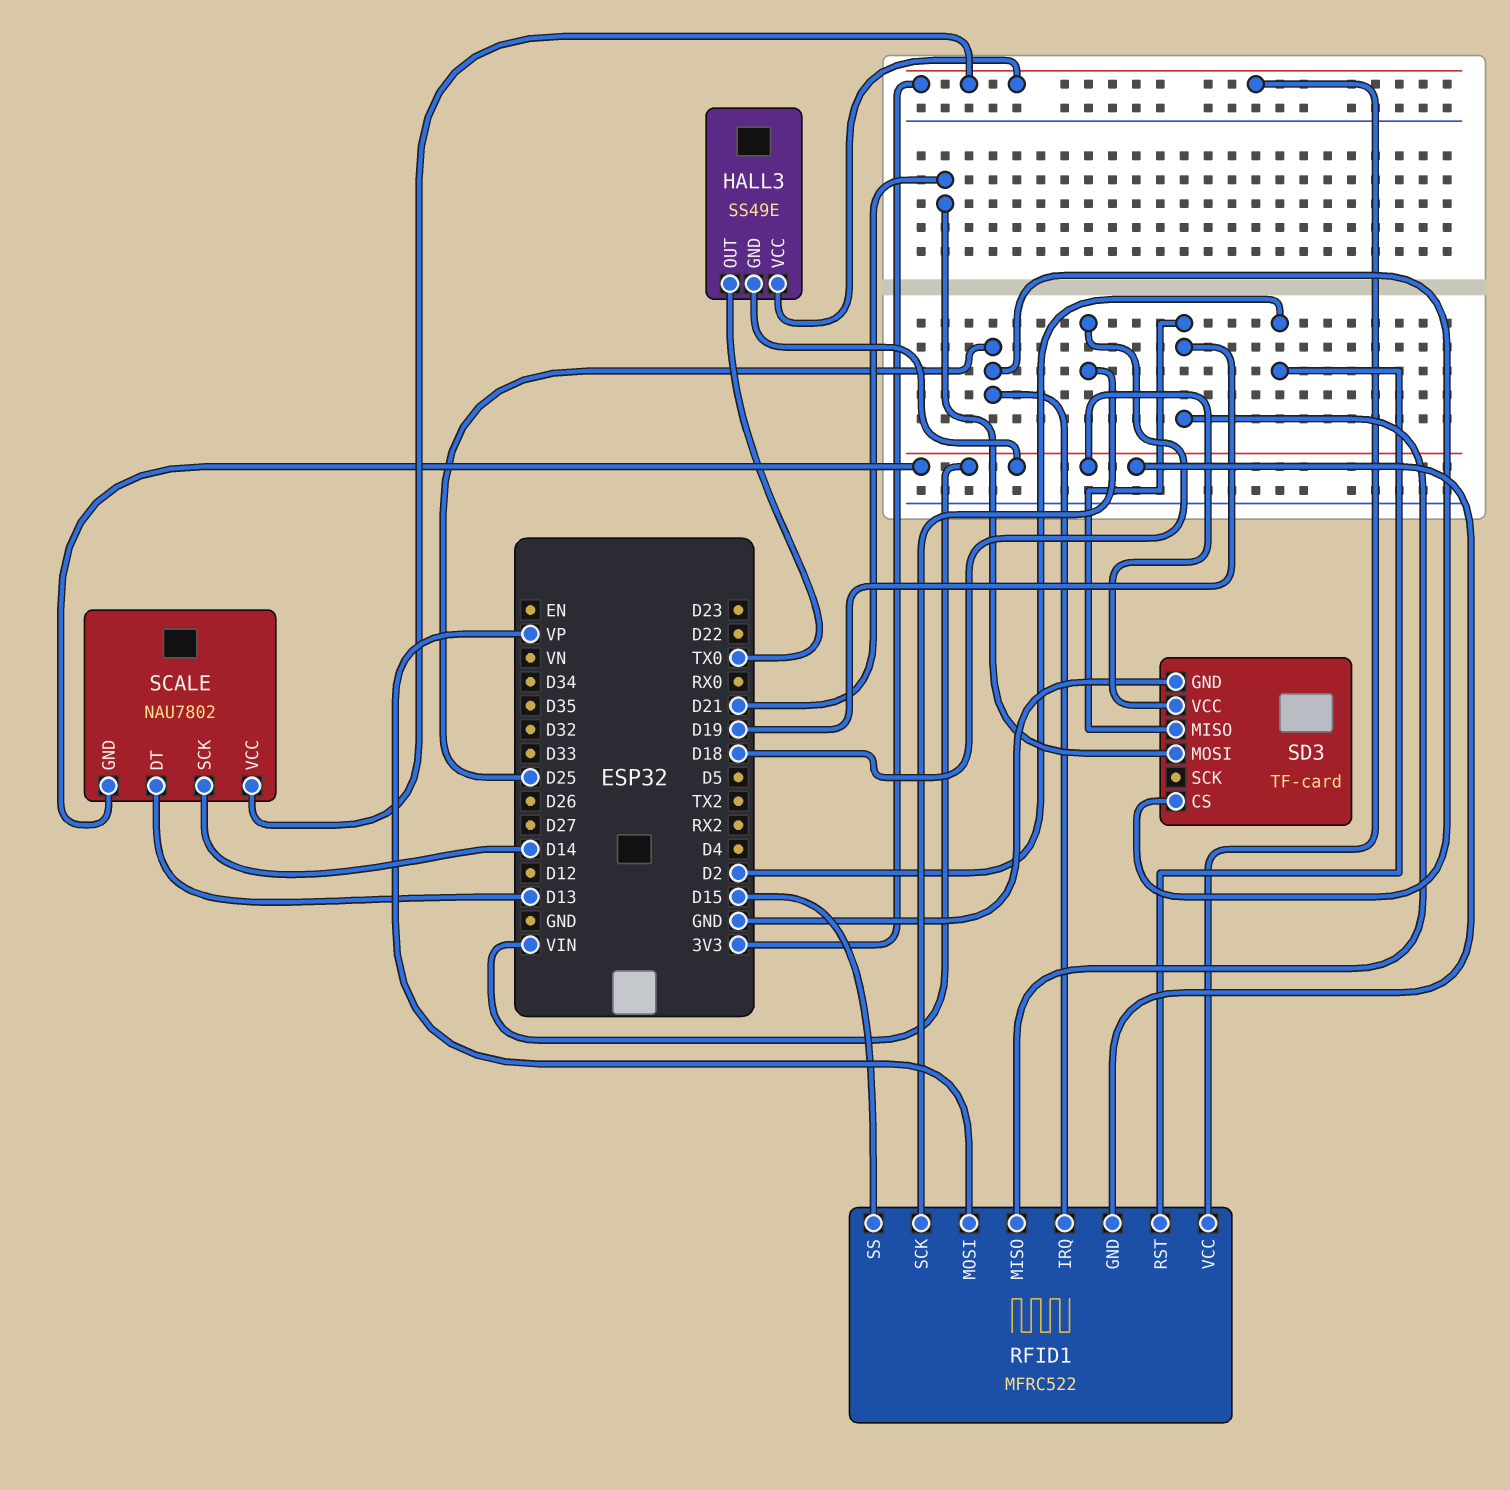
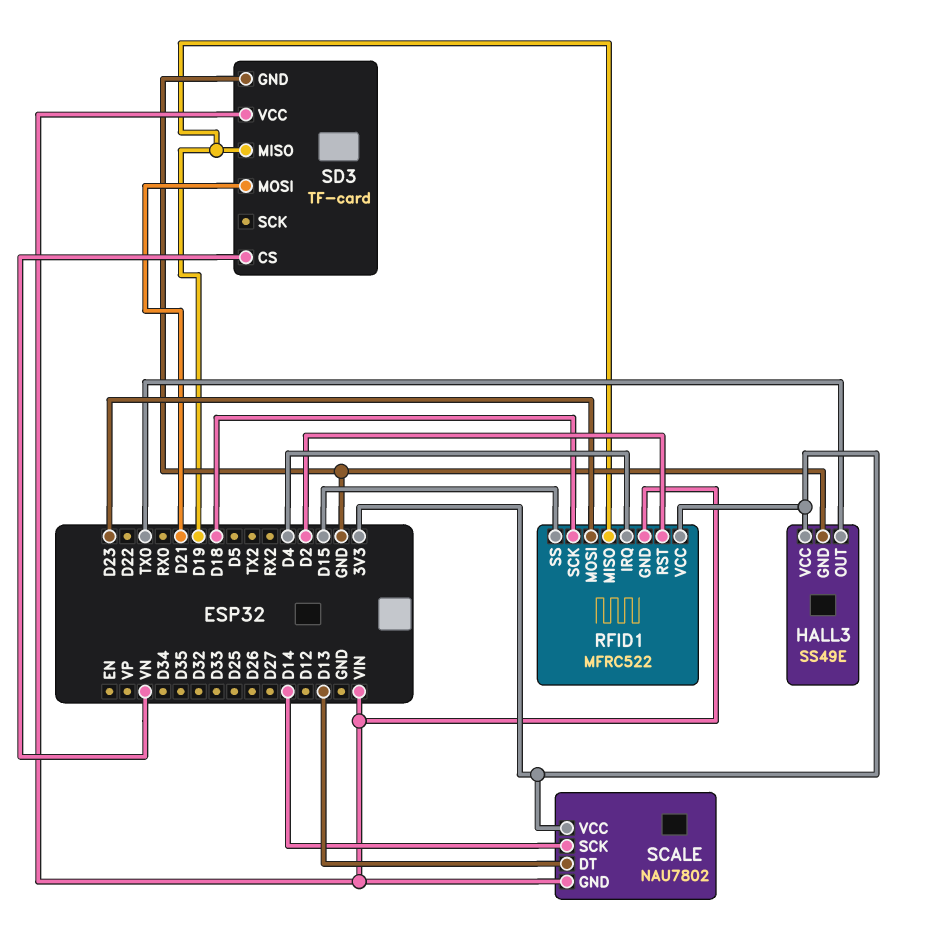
HALL3 pin GND: VIN -> GND
RFID1 pin IRQ: D25 -> D4
RFID1 pin MOSI: VP -> D23
SD3 pin CS: D25 -> VN

